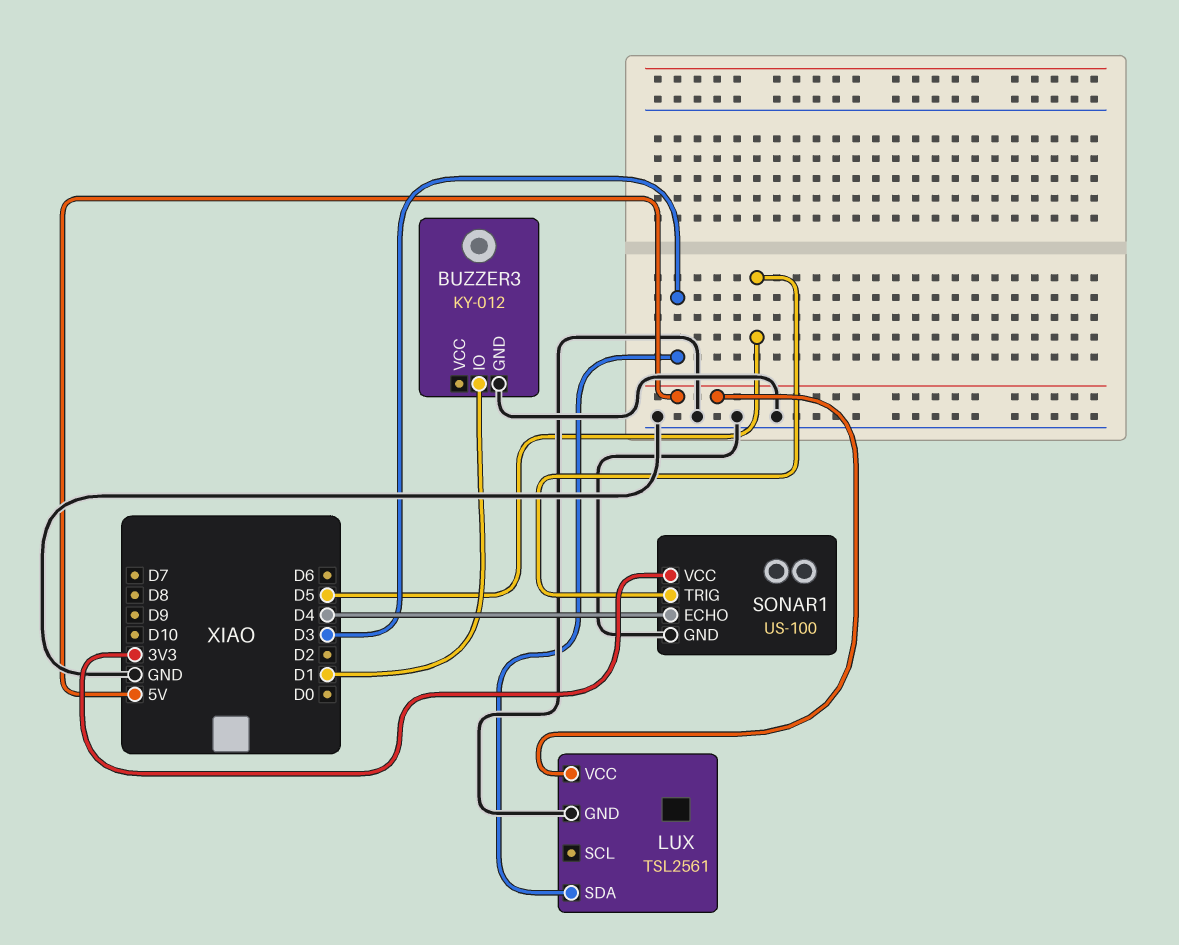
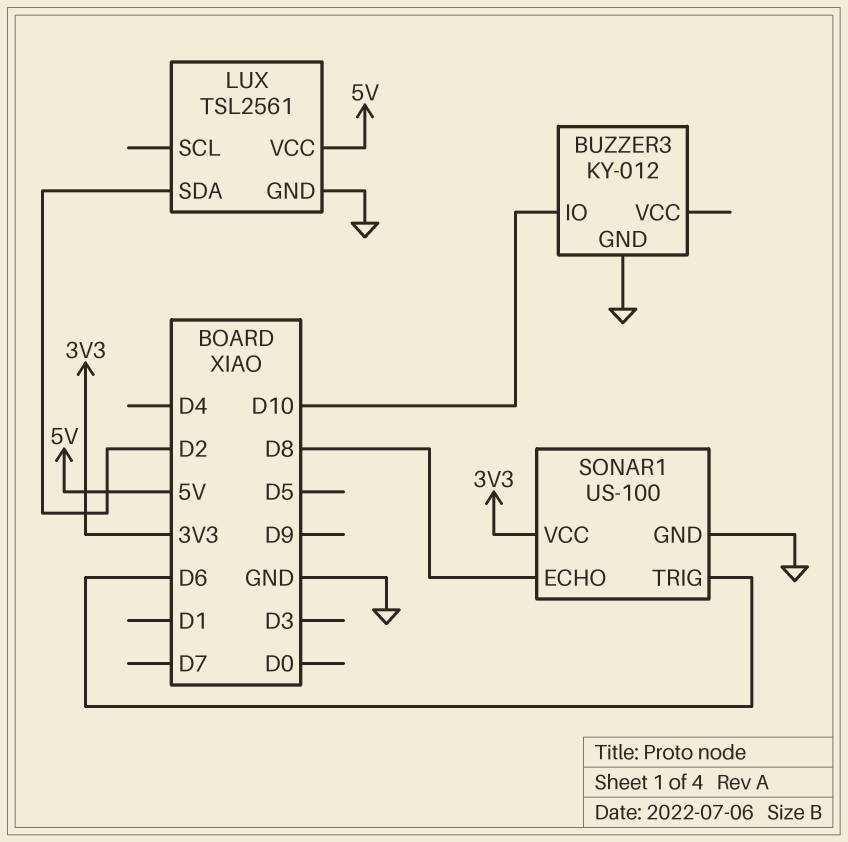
BUZZER3 pin IO: D1 -> D10
LUX pin SDA: D3 -> D2
SONAR1 pin ECHO: D4 -> D8
SONAR1 pin TRIG: D5 -> D6

